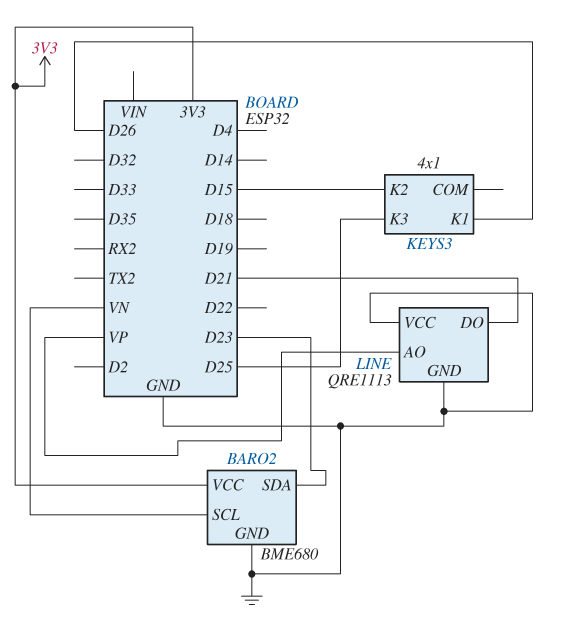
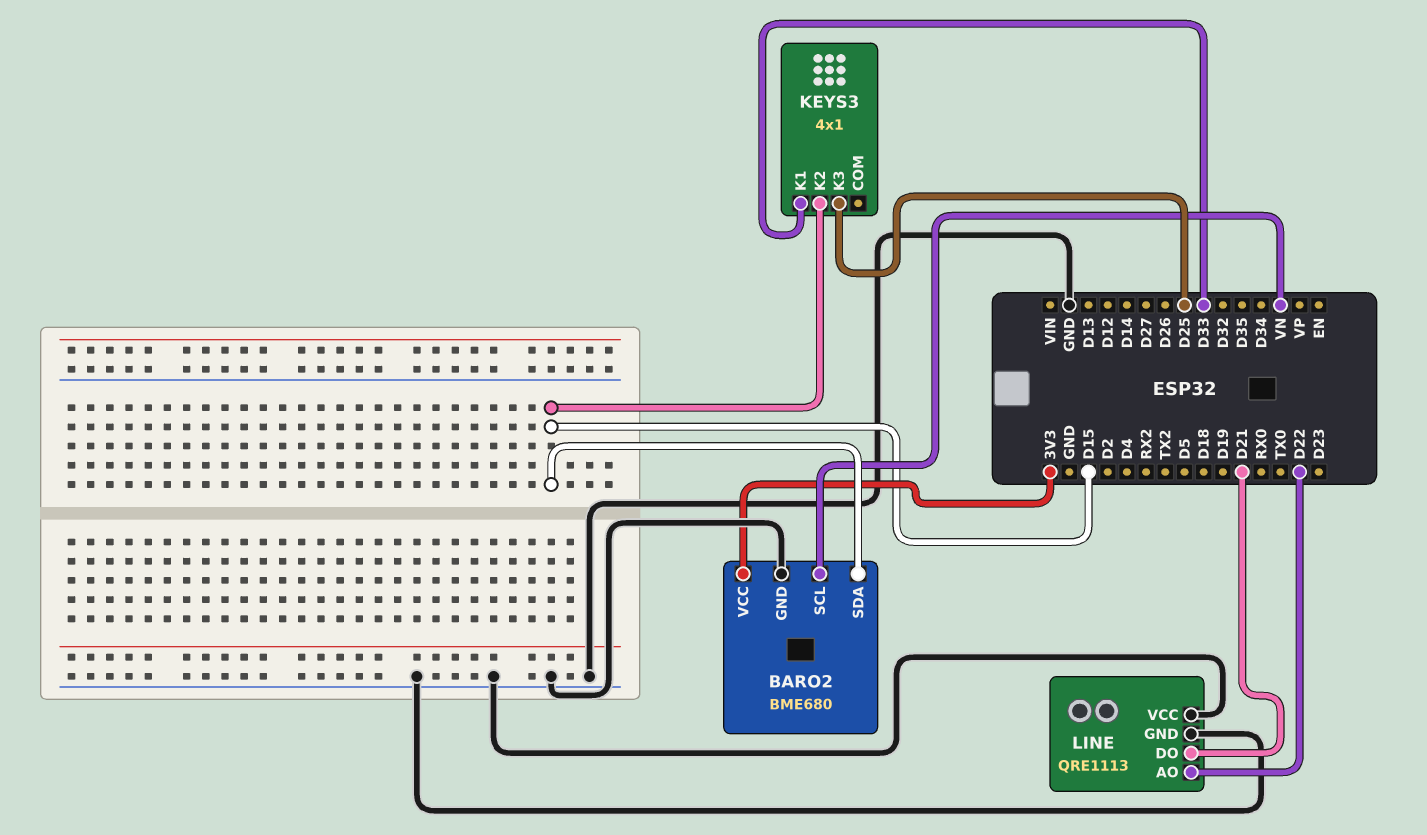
BARO2 pin SDA: D23 -> D15
KEYS3 pin K1: D26 -> D33
LINE pin AO: VP -> D22

